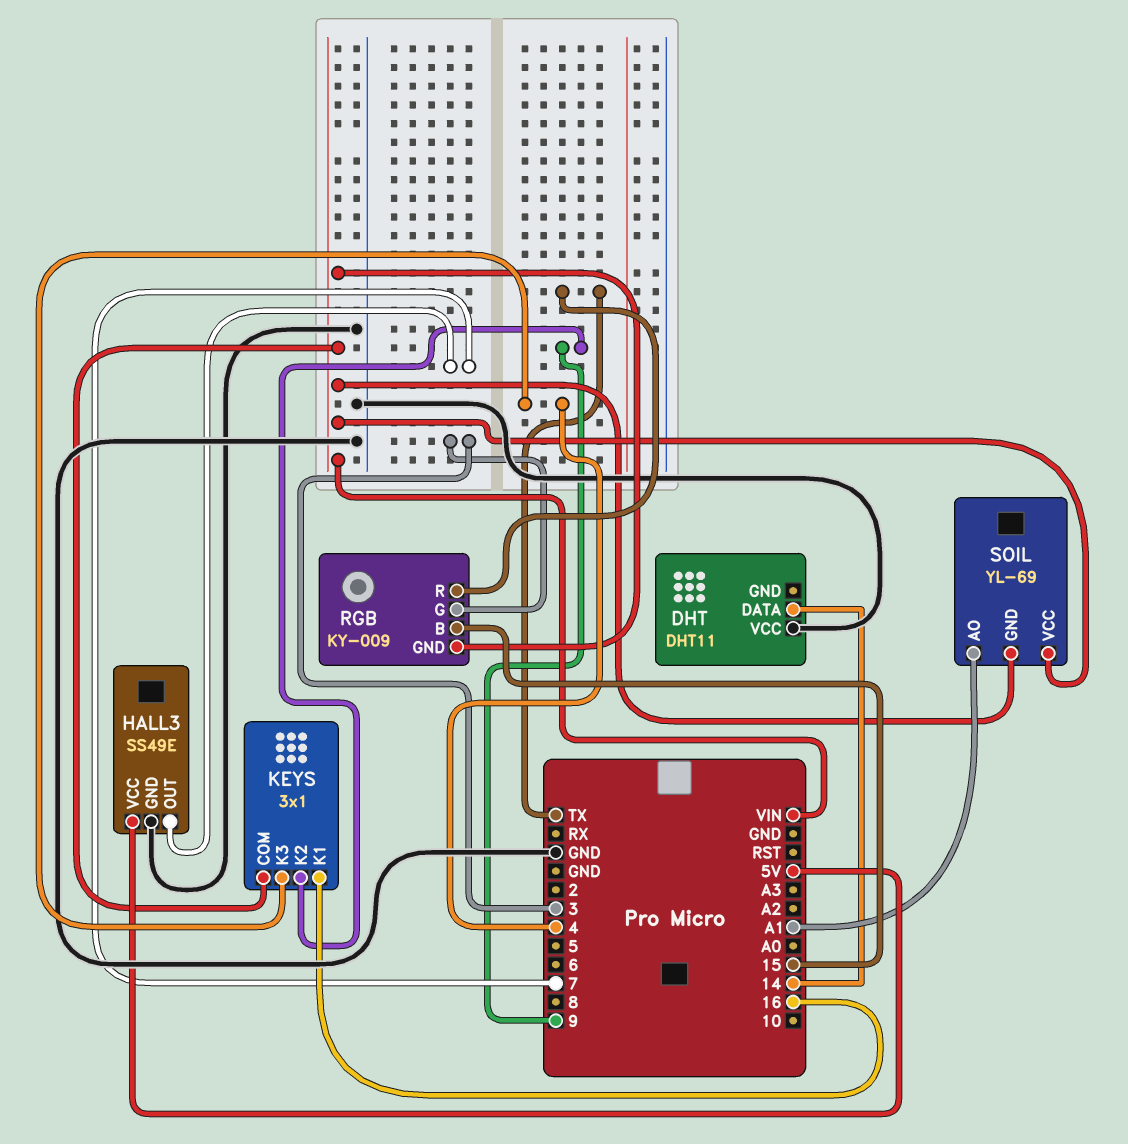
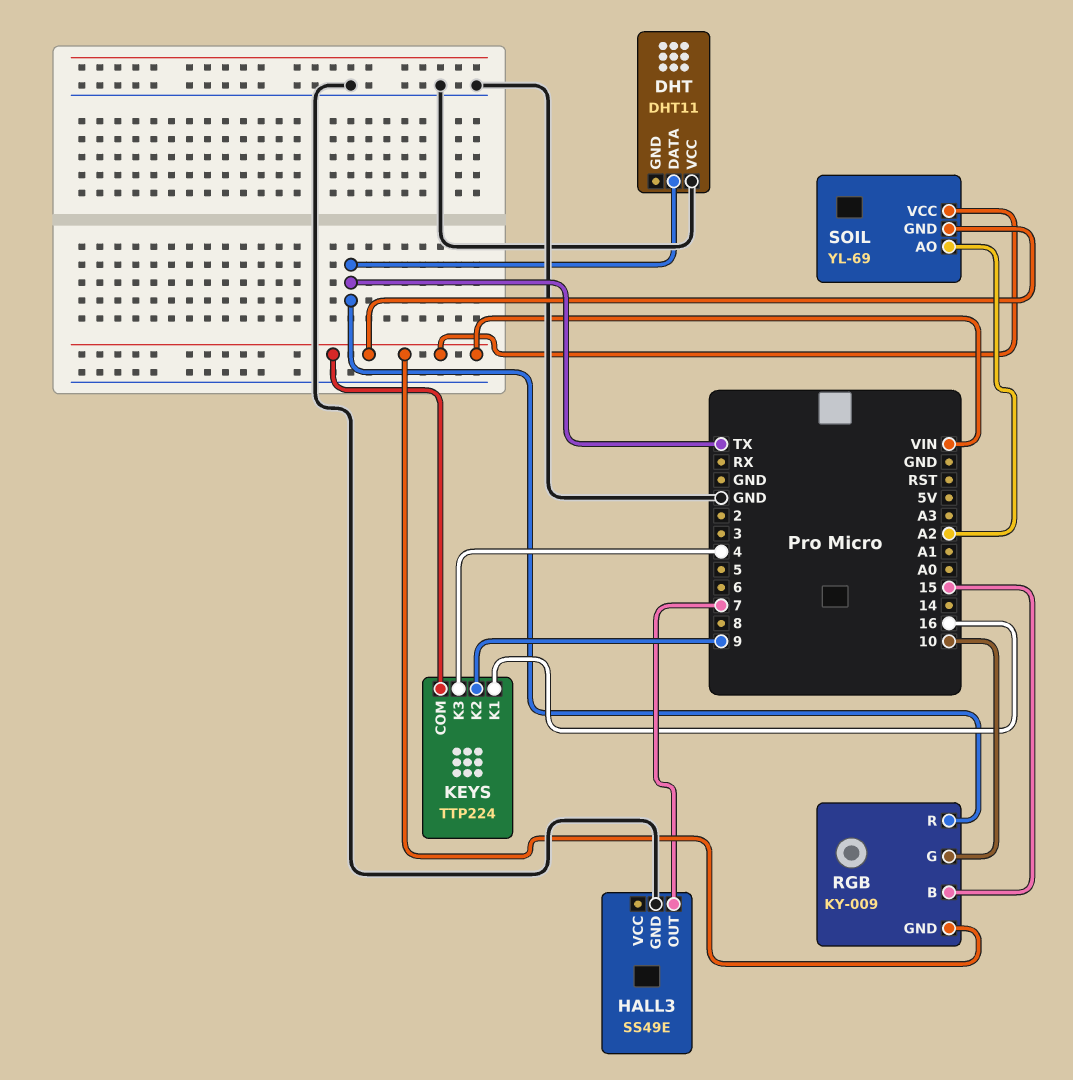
DHT pin DATA: 14 -> TX
HALL3 pin VCC: 5V -> none
KEYS: 3x1 -> TTP224
RGB pin G: 3 -> 10
SOIL pin AO: A1 -> A2

